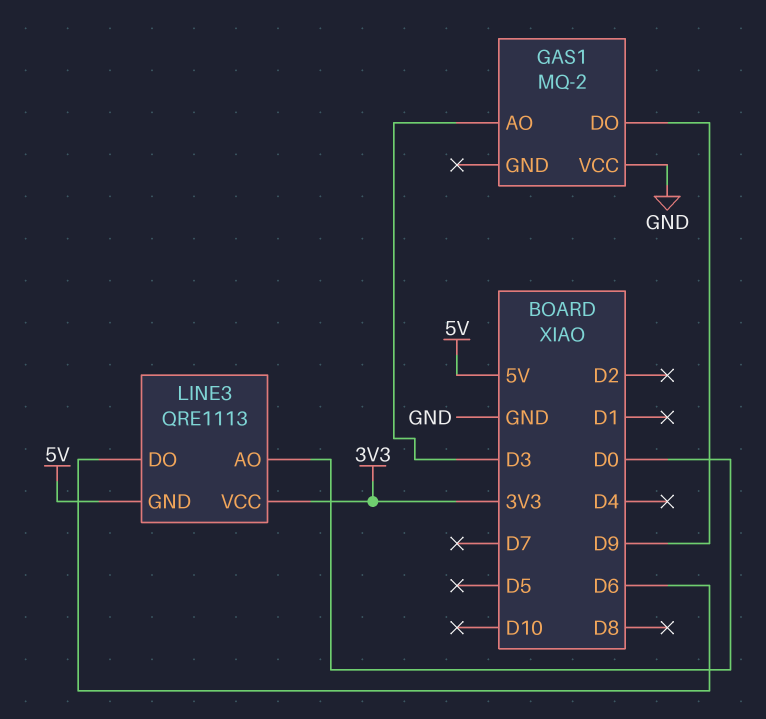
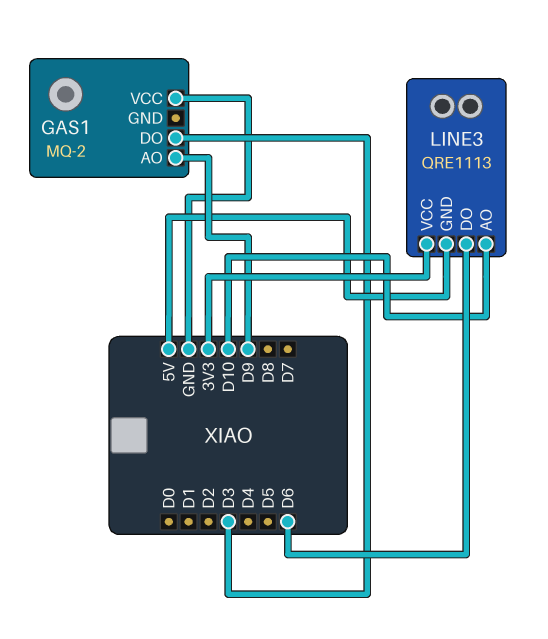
GAS1 pin AO: D3 -> D9
GAS1 pin DO: D9 -> D3
LINE3 pin AO: D0 -> D10

